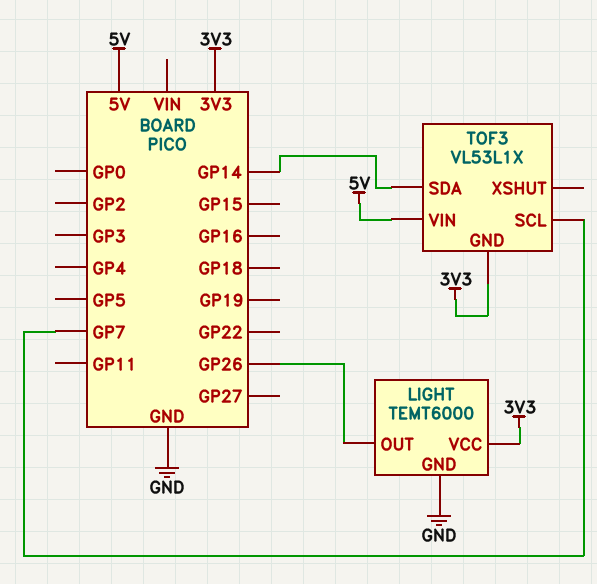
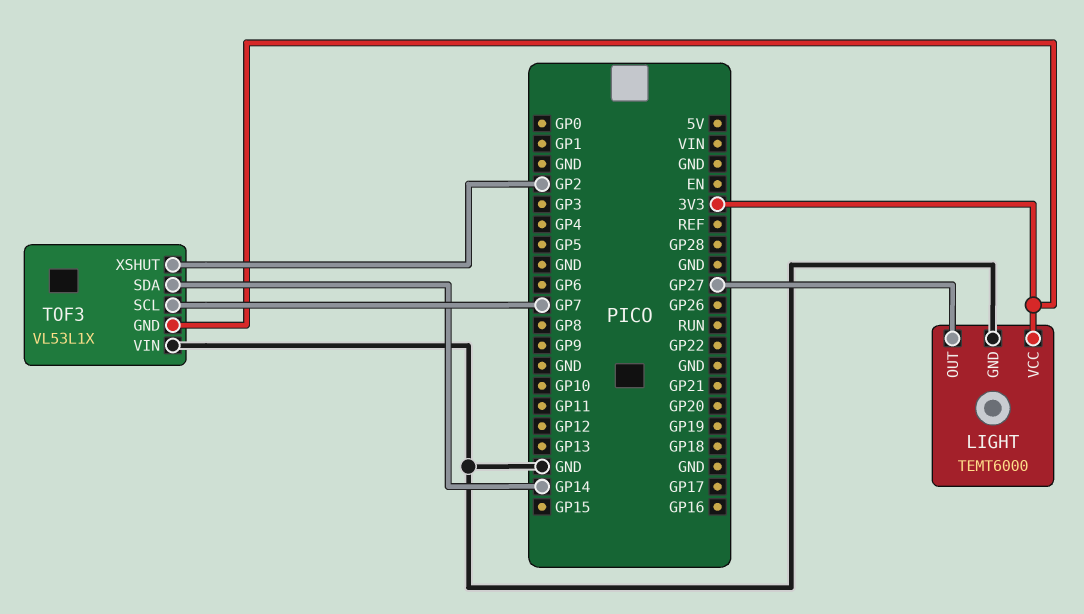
LIGHT pin OUT: GP26 -> GP27
TOF3 pin VIN: 5V -> GND
TOF3 pin XSHUT: none -> GP2

